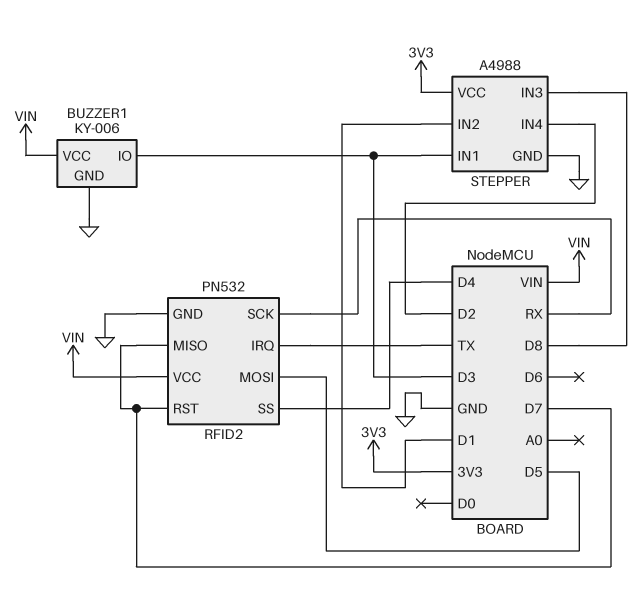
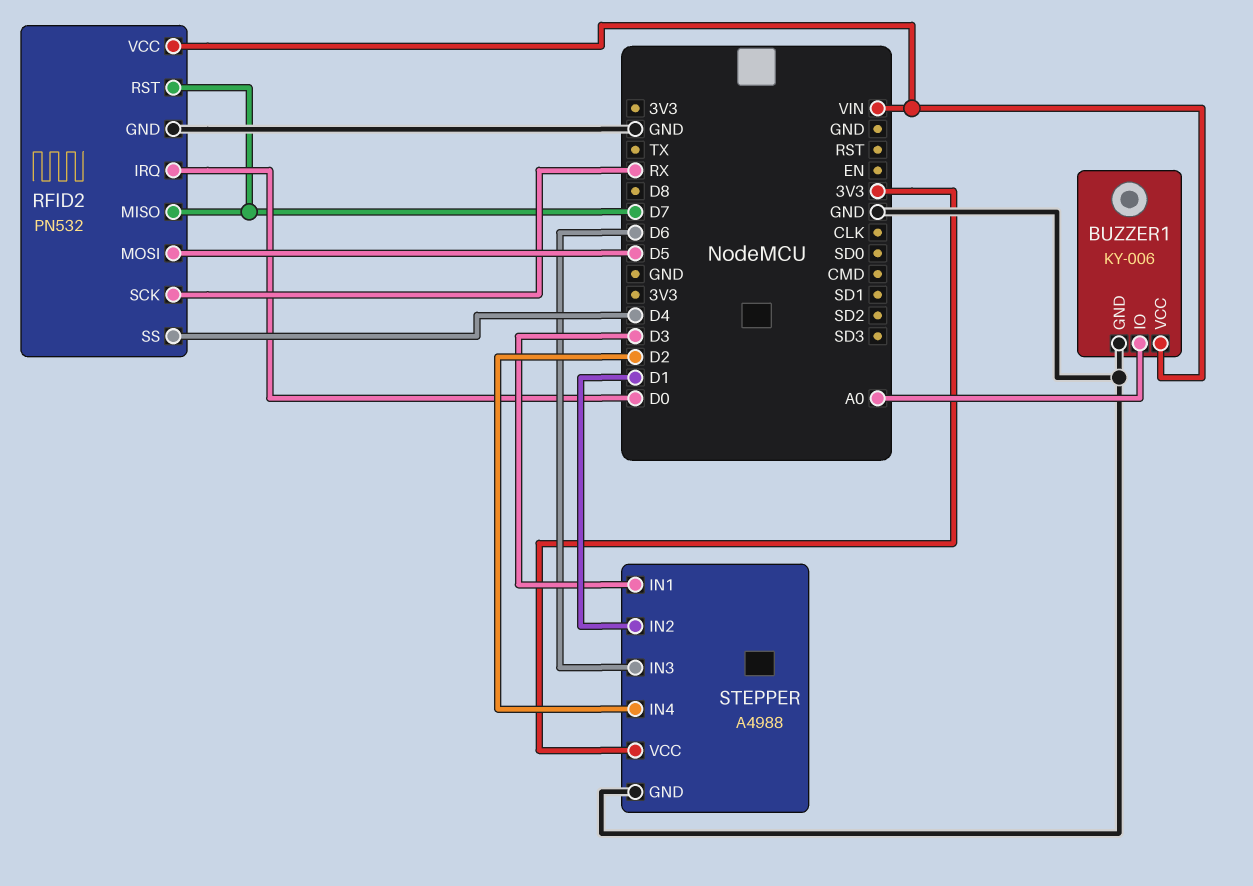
BUZZER1 pin IO: D3 -> A0
RFID2 pin IRQ: TX -> D0
STEPPER pin IN3: D8 -> D6

